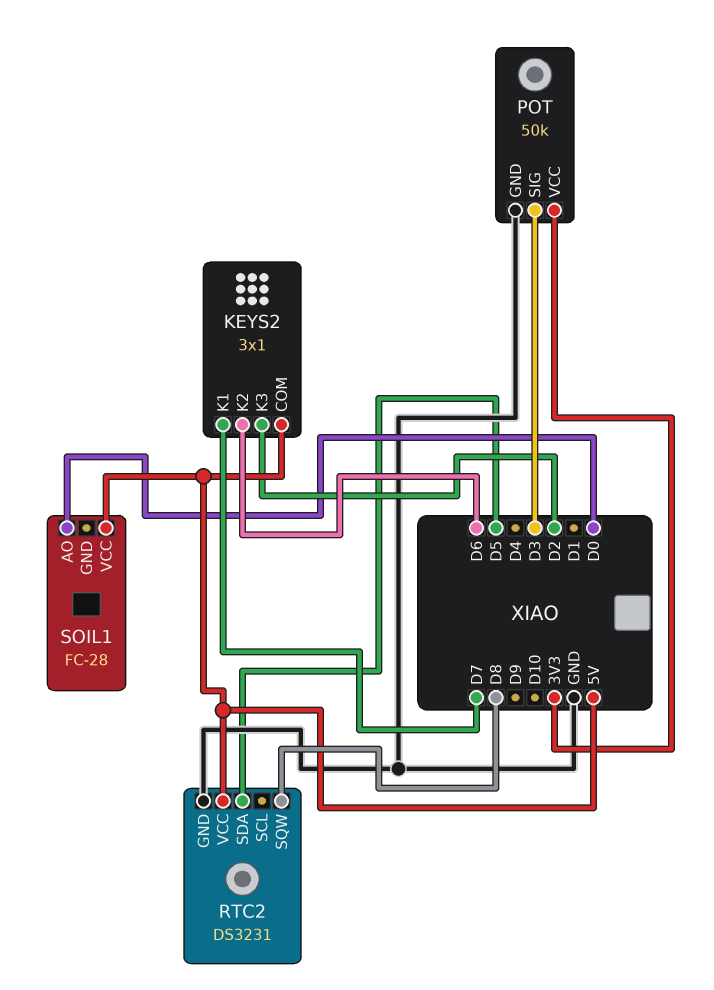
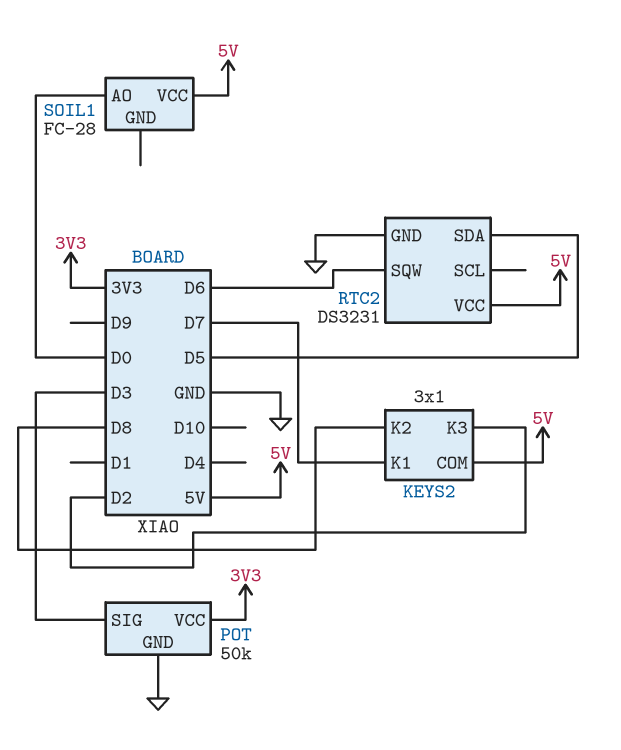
KEYS2 pin K2: D6 -> D8
RTC2 pin SQW: D8 -> D6

